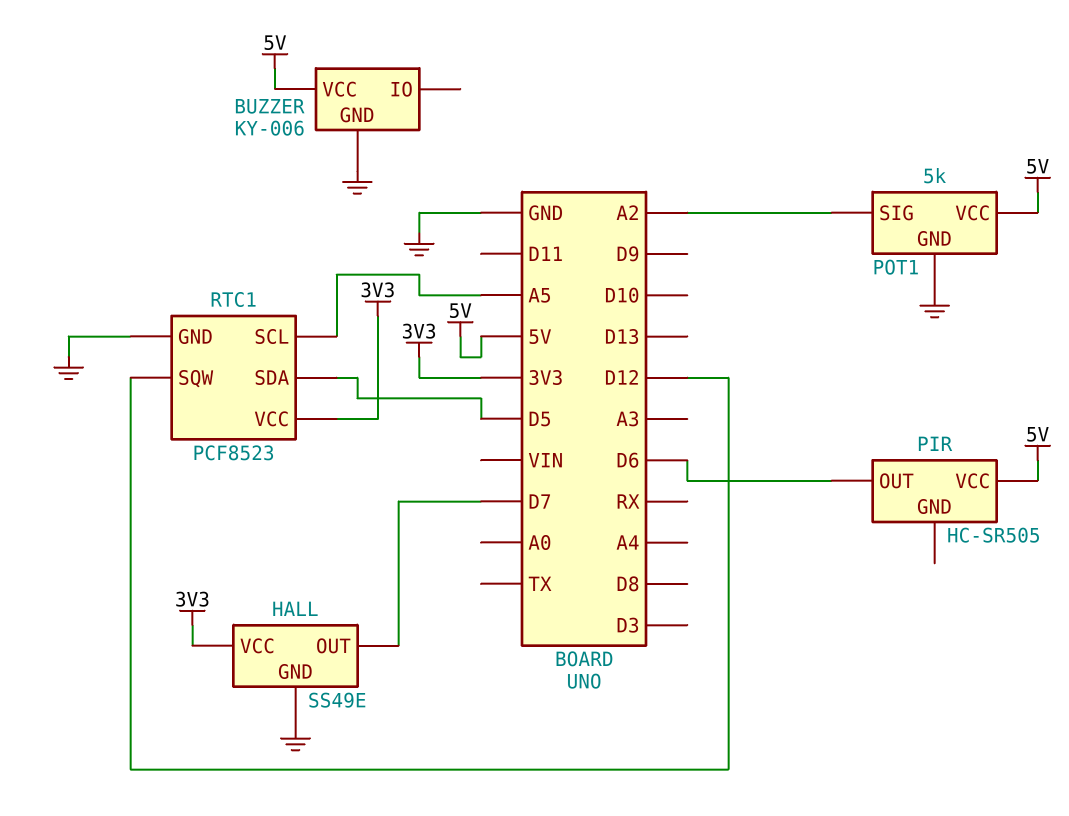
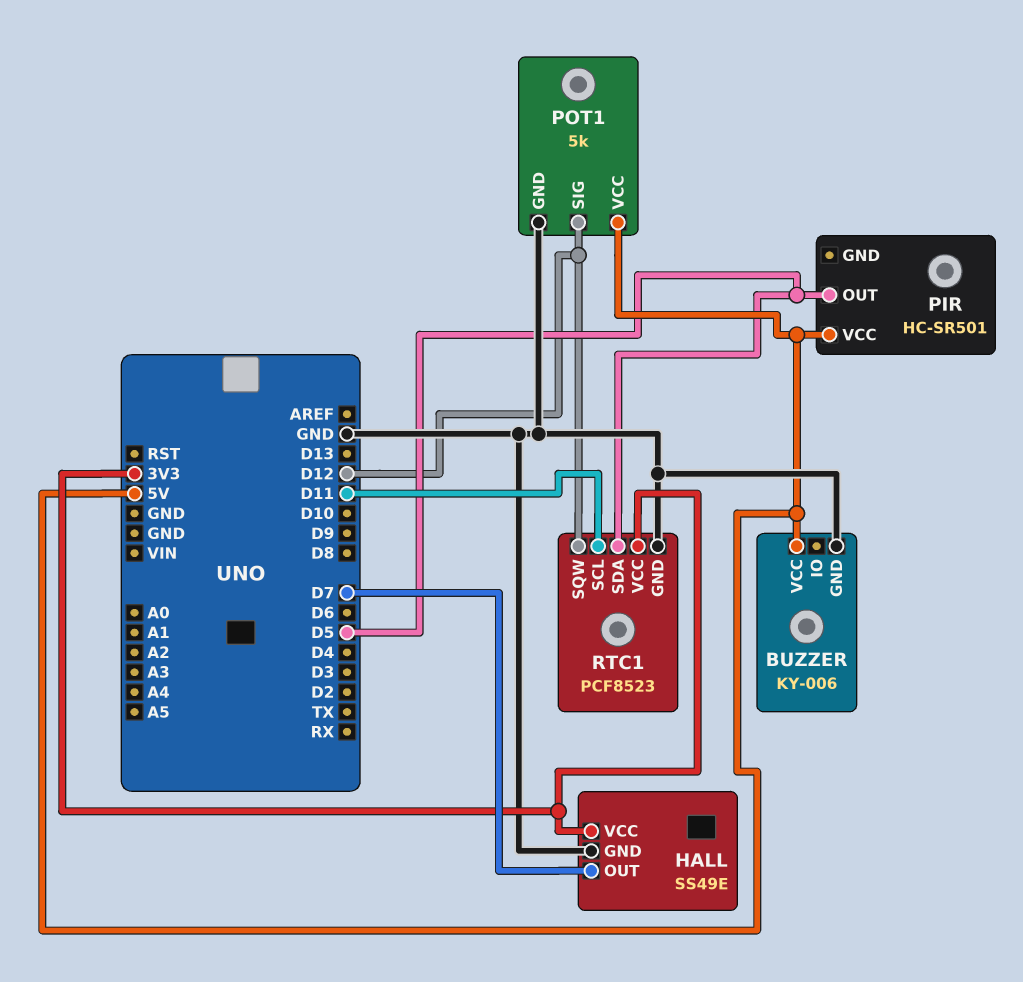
PIR: HC-SR505 -> HC-SR501
PIR pin OUT: D6 -> D5
POT1 pin SIG: A2 -> D12
RTC1 pin SCL: A5 -> D11

